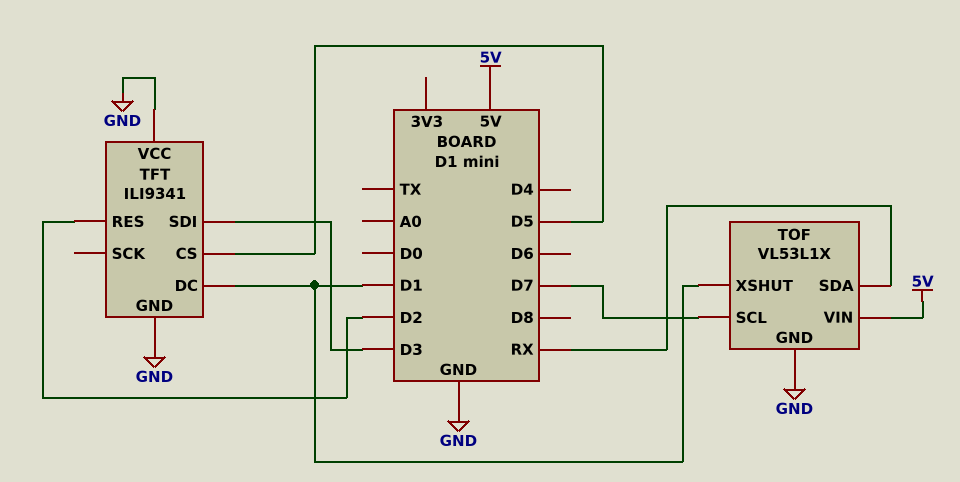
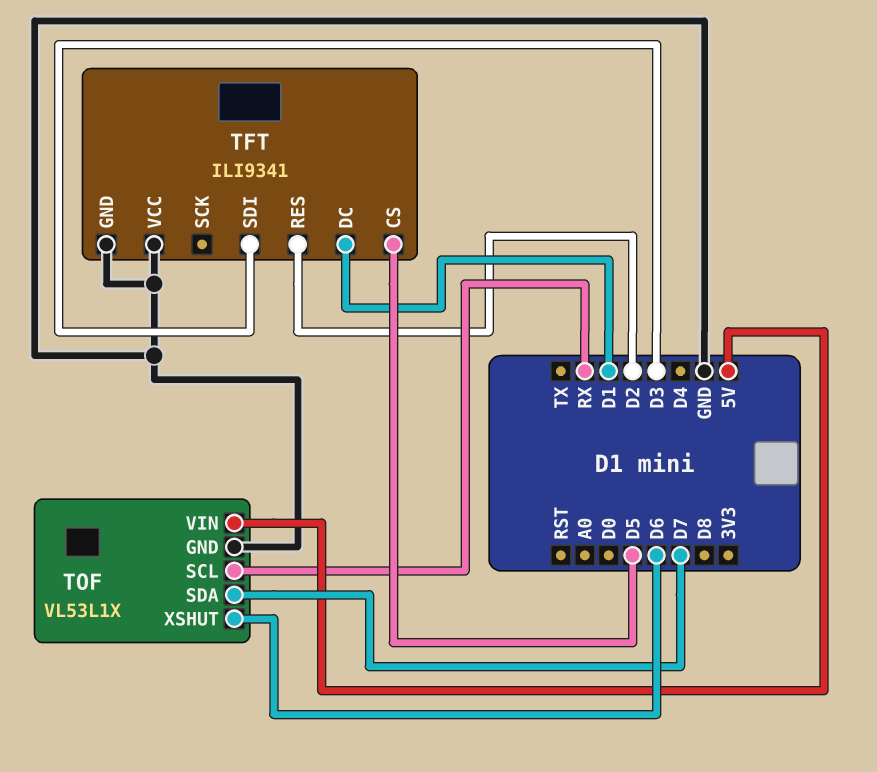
TOF pin SCL: D7 -> RX
TOF pin SDA: RX -> D7
TOF pin XSHUT: D1 -> D6

